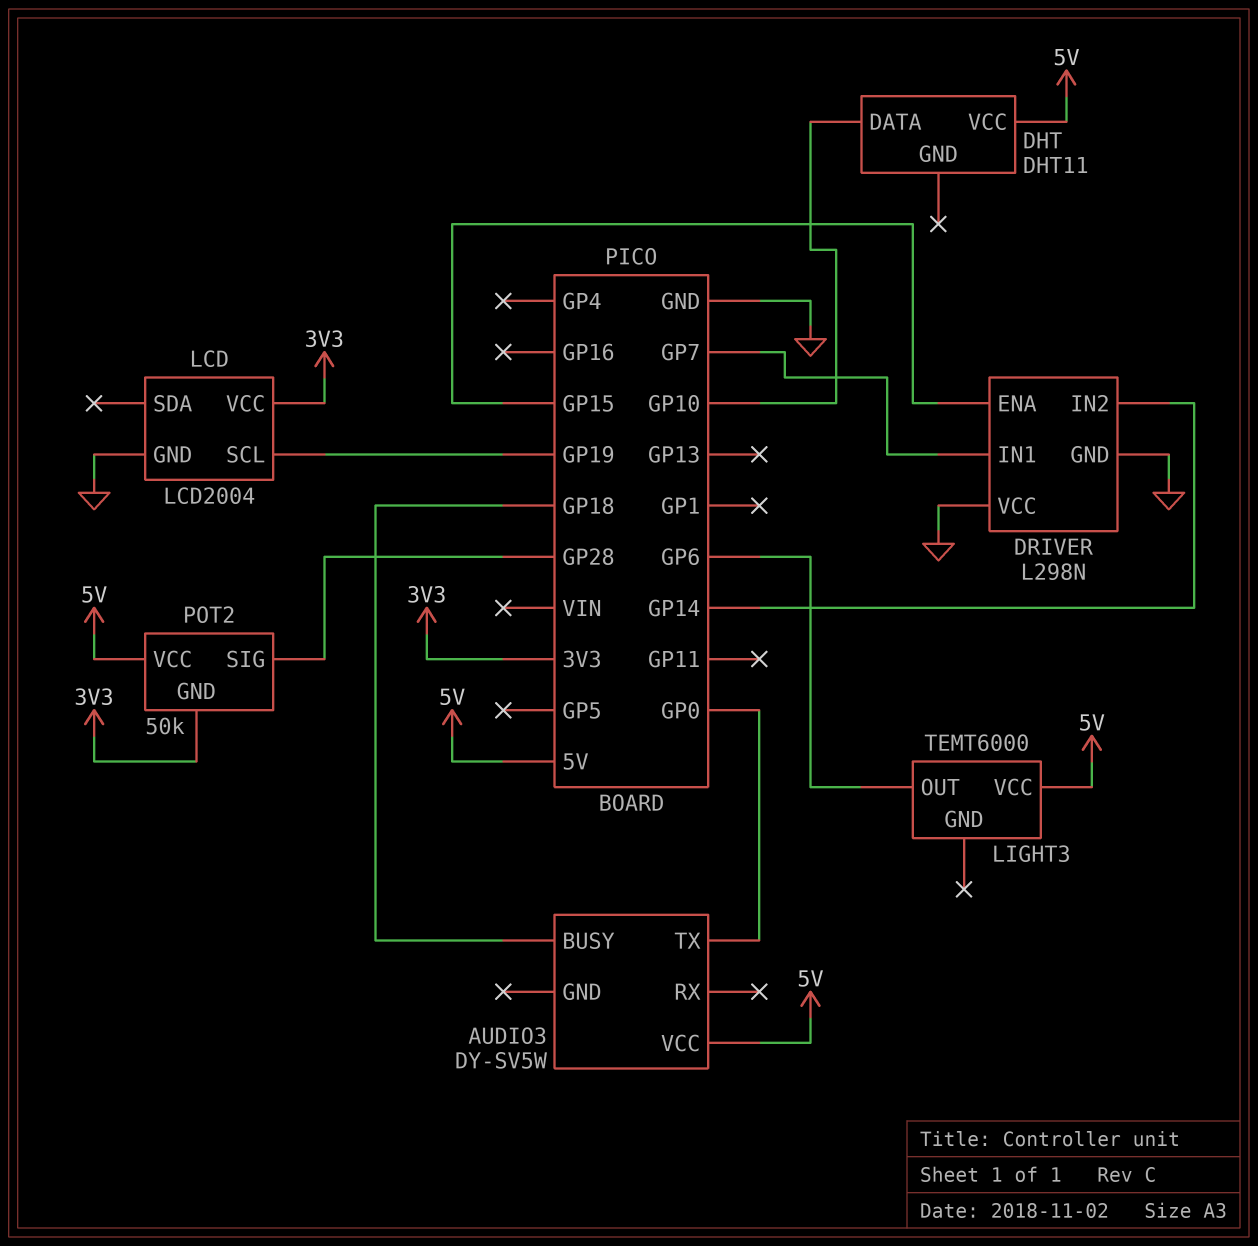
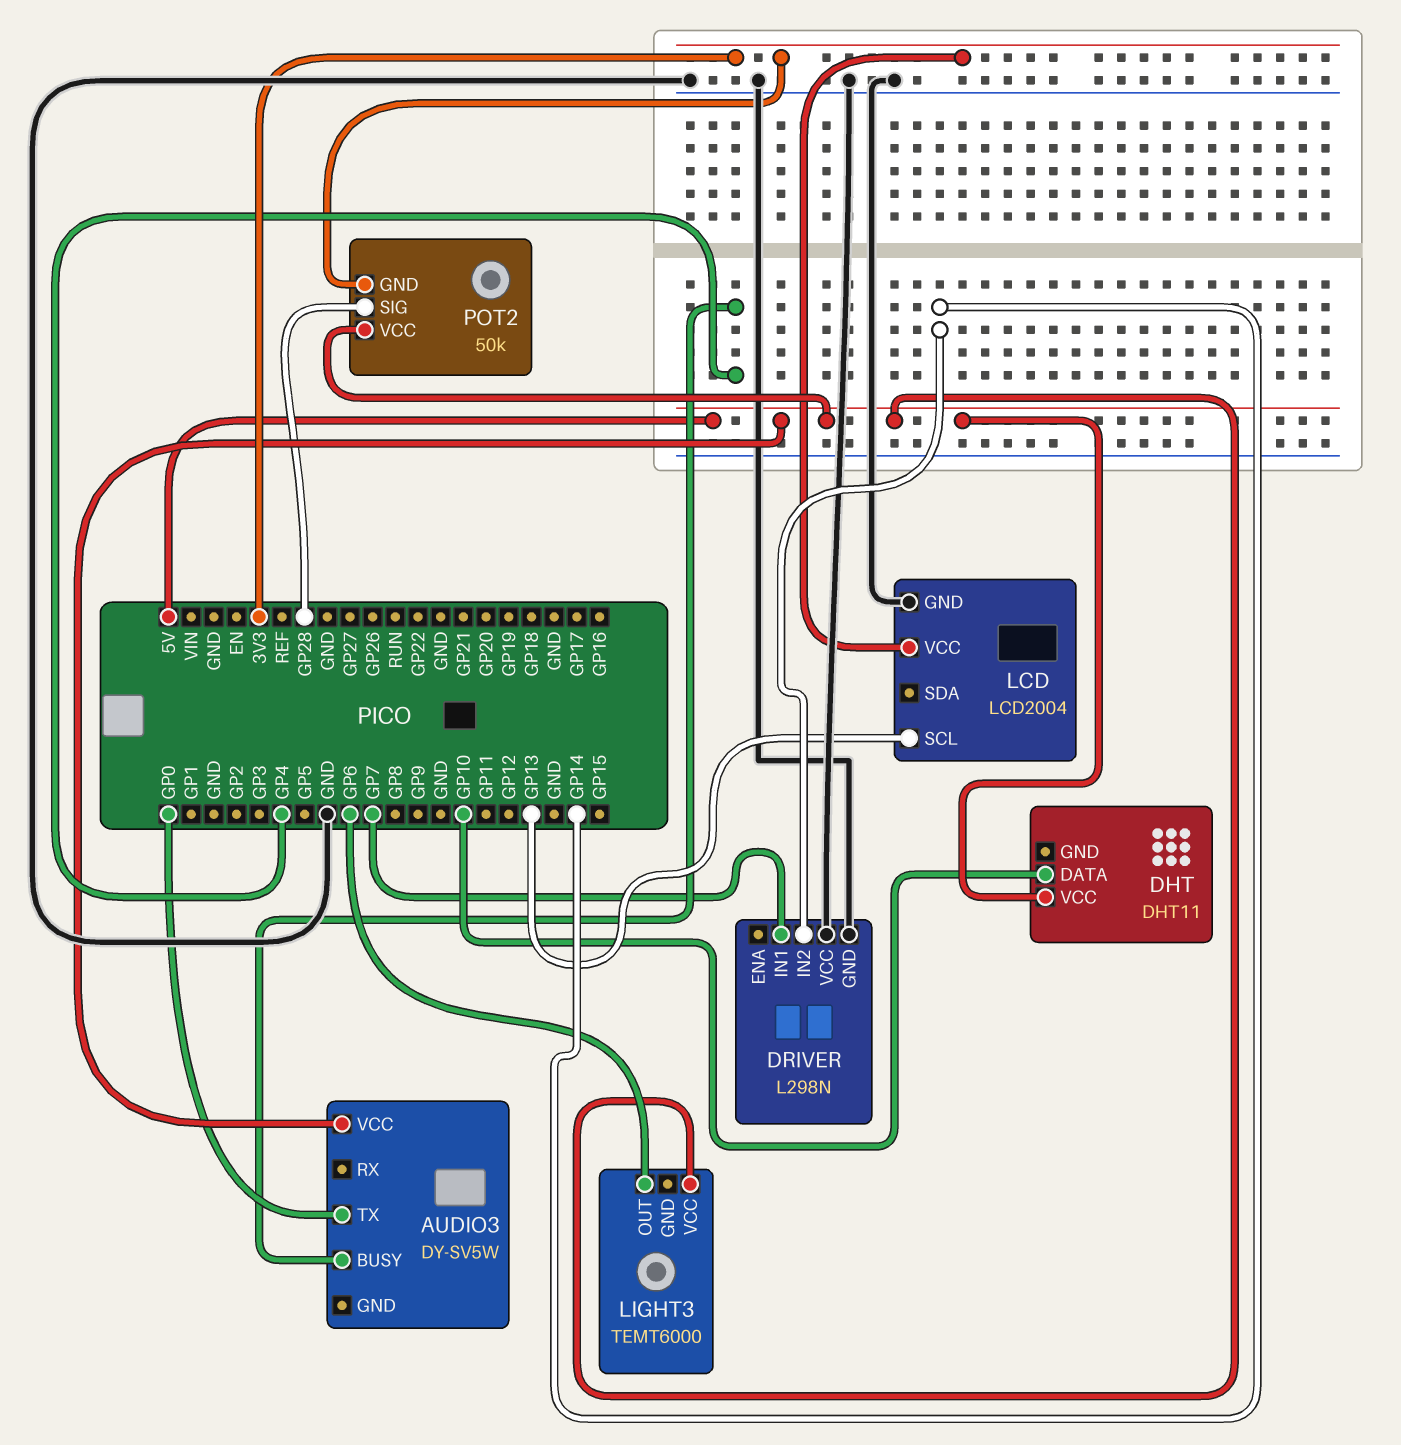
AUDIO3 pin BUSY: GP18 -> GP4
DRIVER pin ENA: GP15 -> none
LCD pin SCL: GP19 -> GP13

